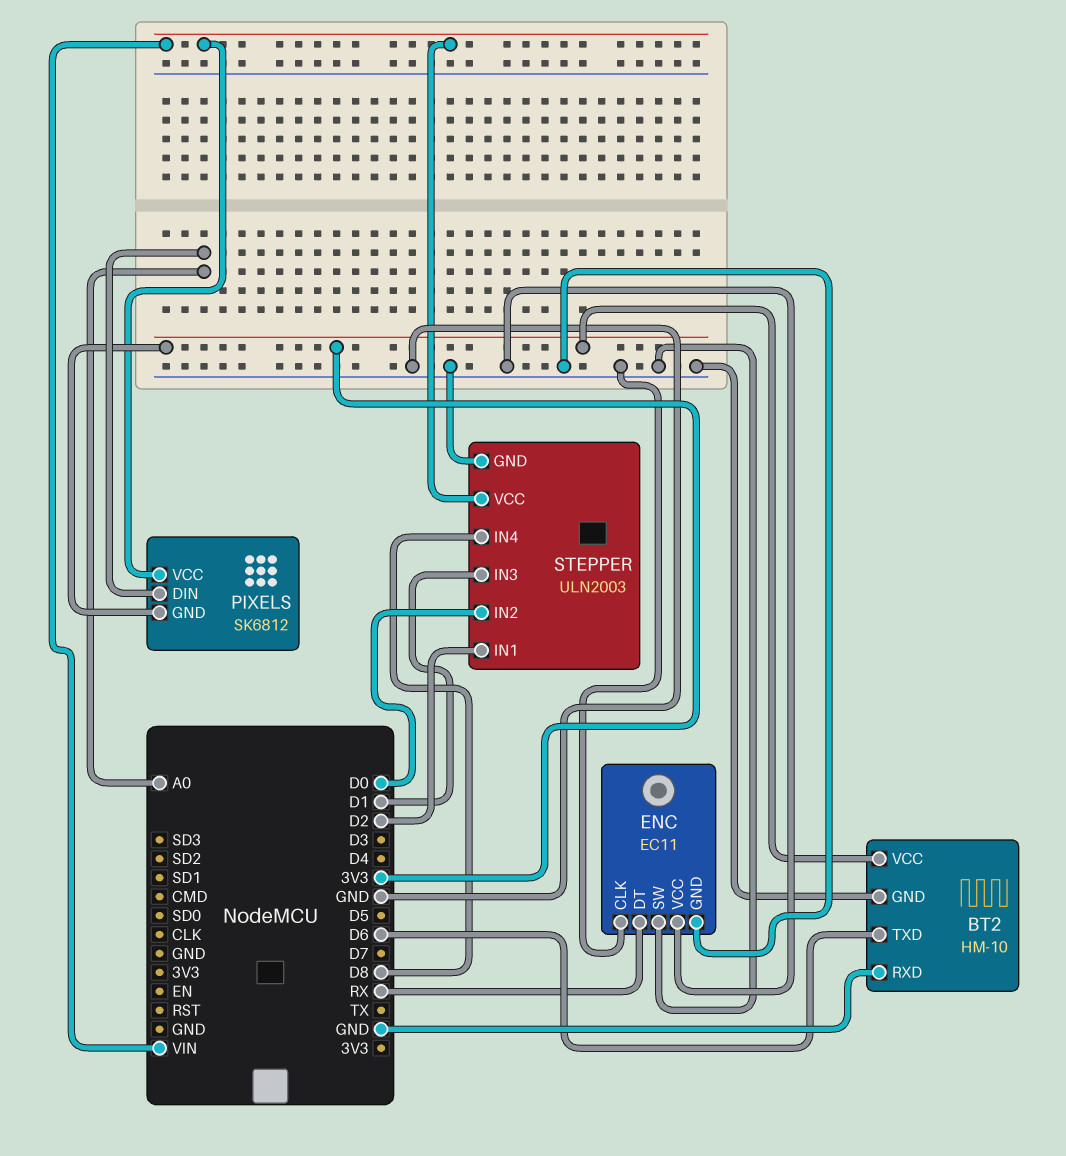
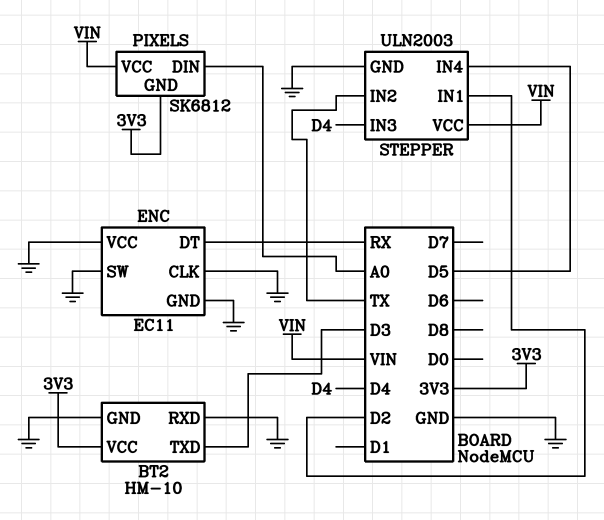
BT2 pin TXD: D6 -> D3
STEPPER pin IN2: D0 -> TX
STEPPER pin IN3: D1 -> D4
STEPPER pin IN4: D8 -> D5

